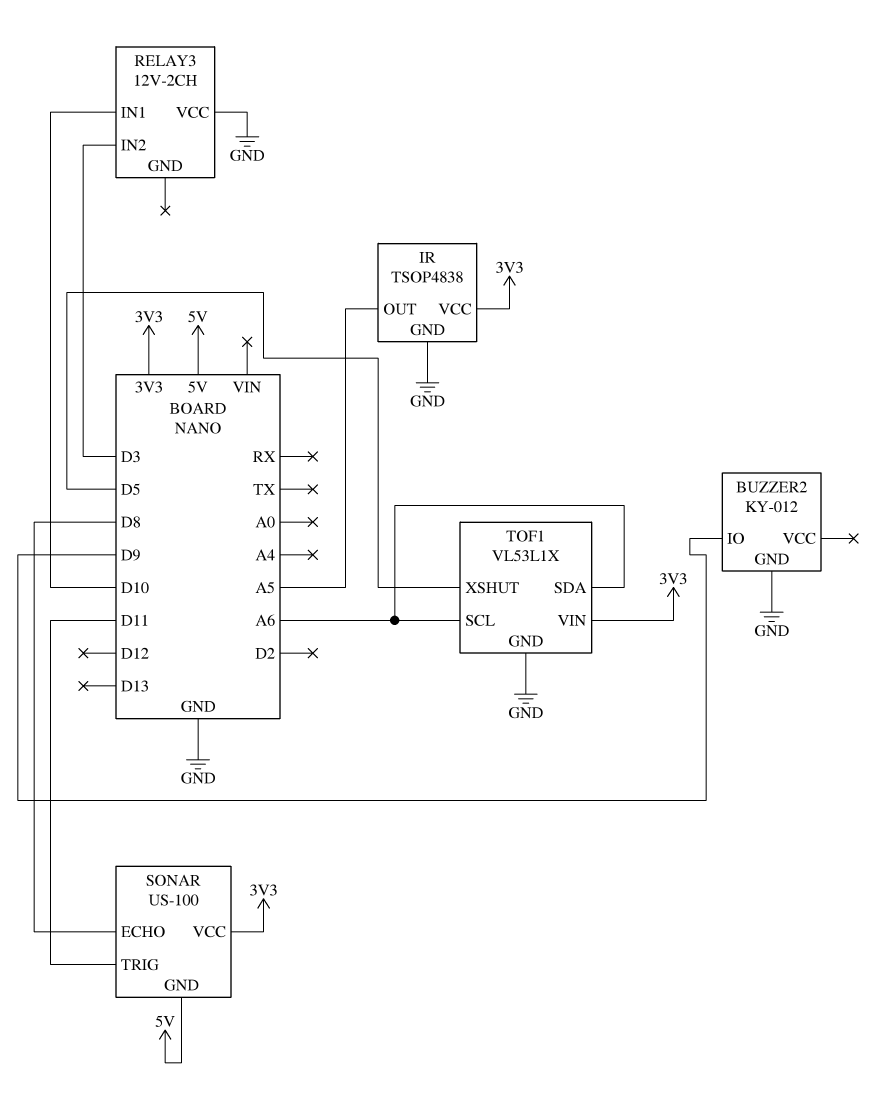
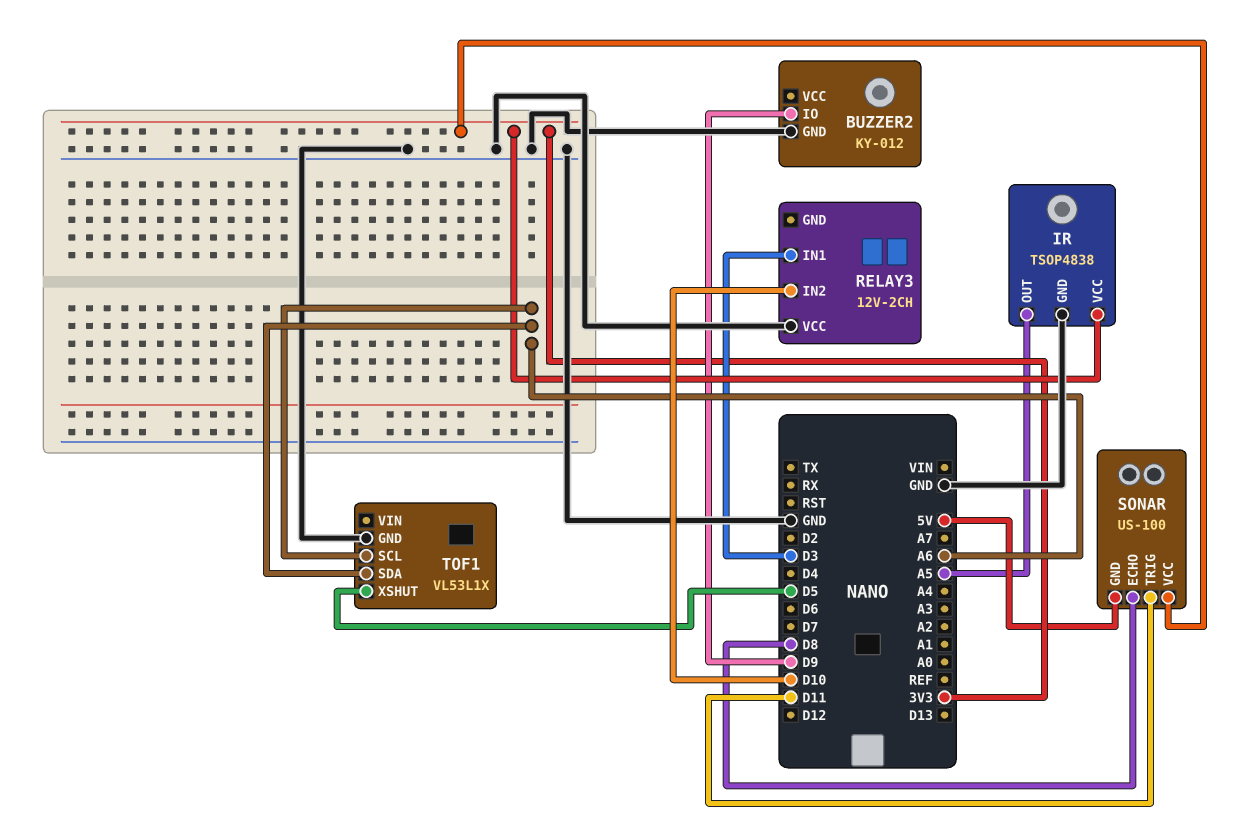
RELAY3 pin IN1: D10 -> D3
RELAY3 pin IN2: D3 -> D10
TOF1 pin VIN: 3V3 -> none

